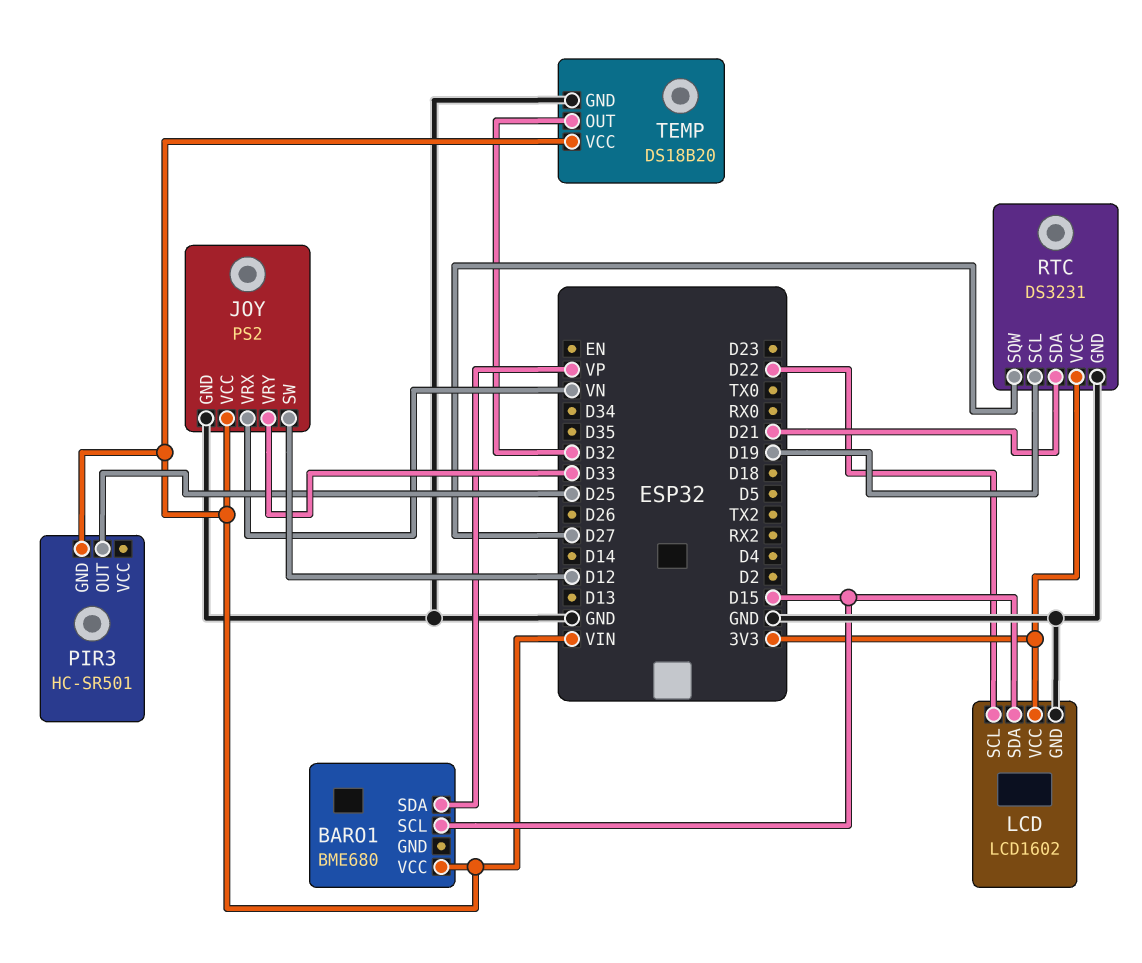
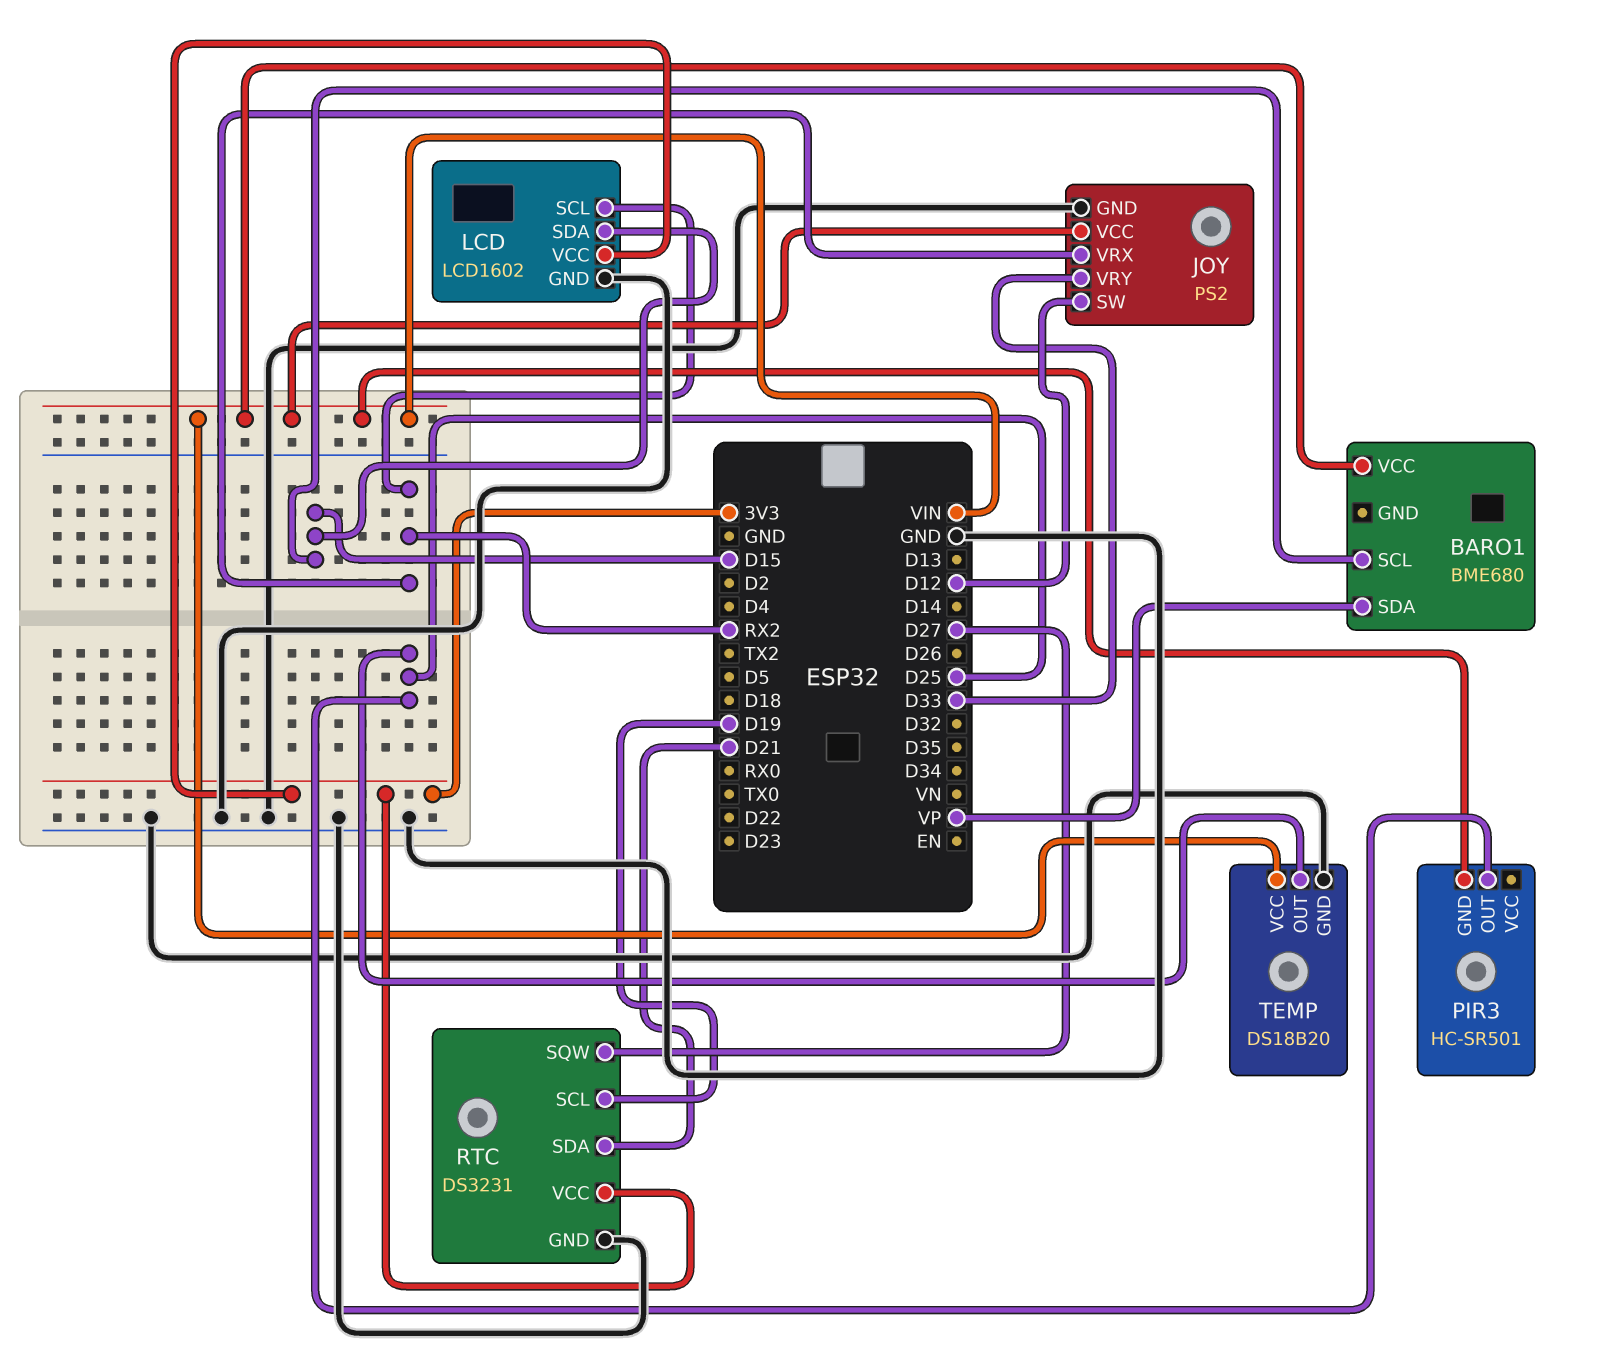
JOY pin VRX: VN -> RX2
LCD pin SCL: D22 -> RX2
TEMP pin OUT: D32 -> D25

